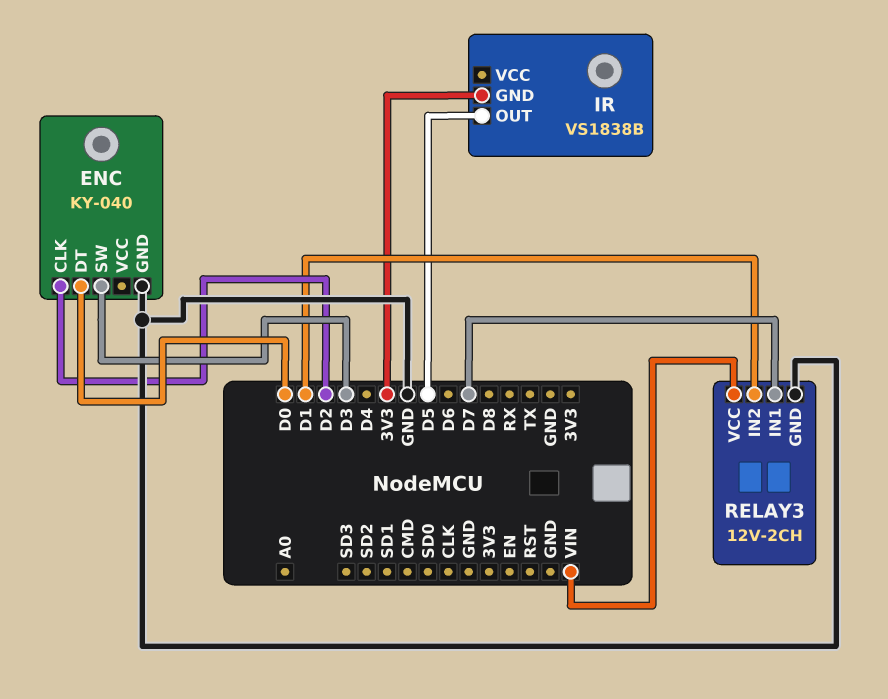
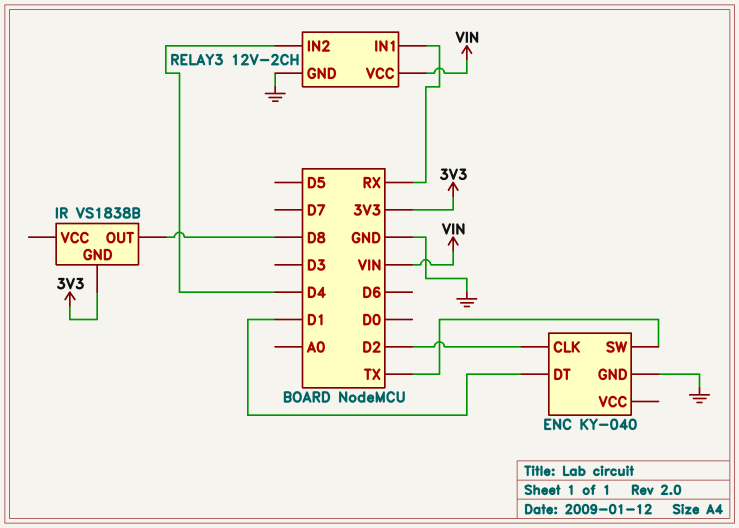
ENC pin DT: D0 -> D1
ENC pin SW: D3 -> TX
IR pin OUT: D5 -> D8
RELAY3 pin IN1: D7 -> RX
RELAY3 pin IN2: D1 -> D4

